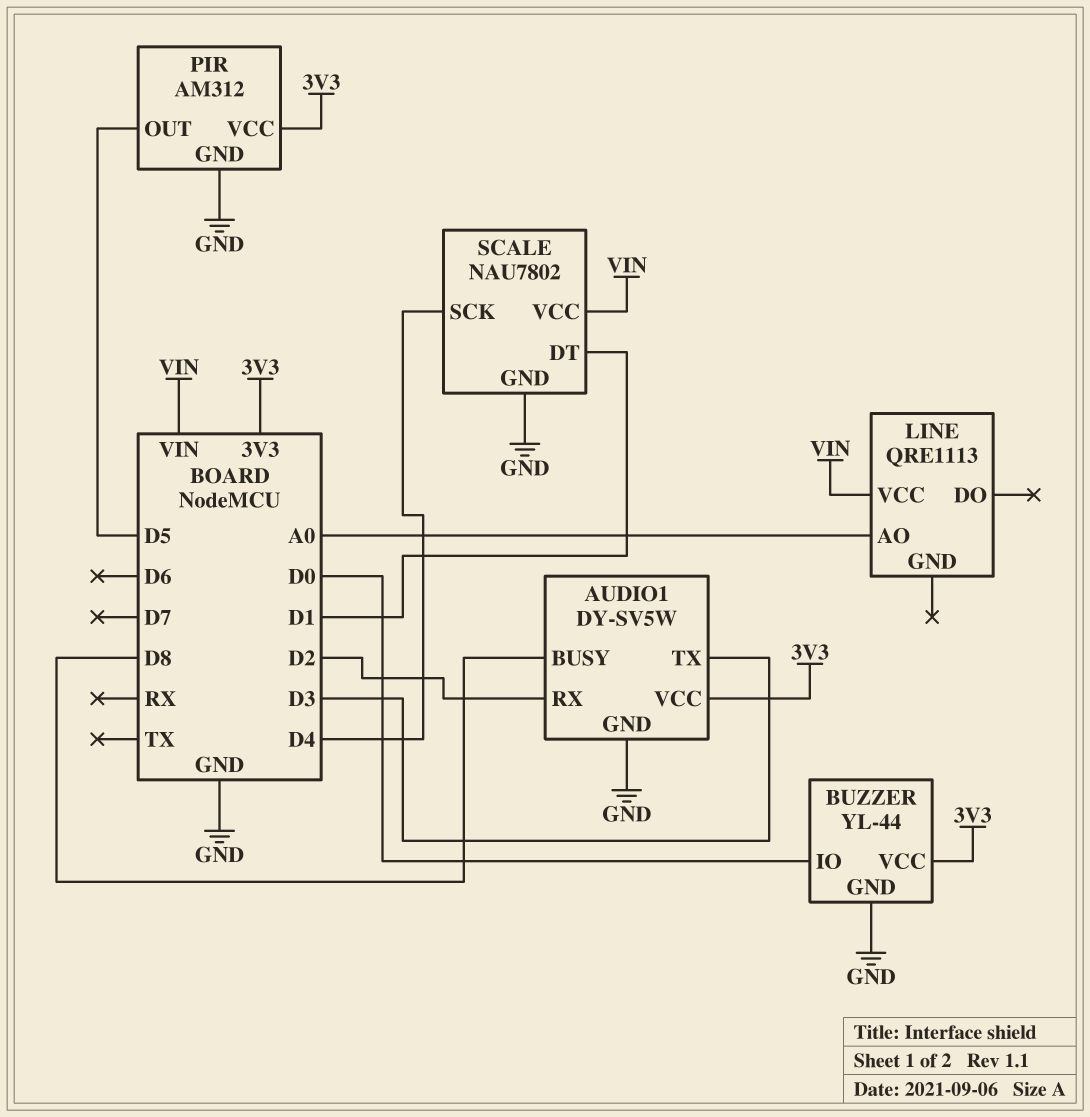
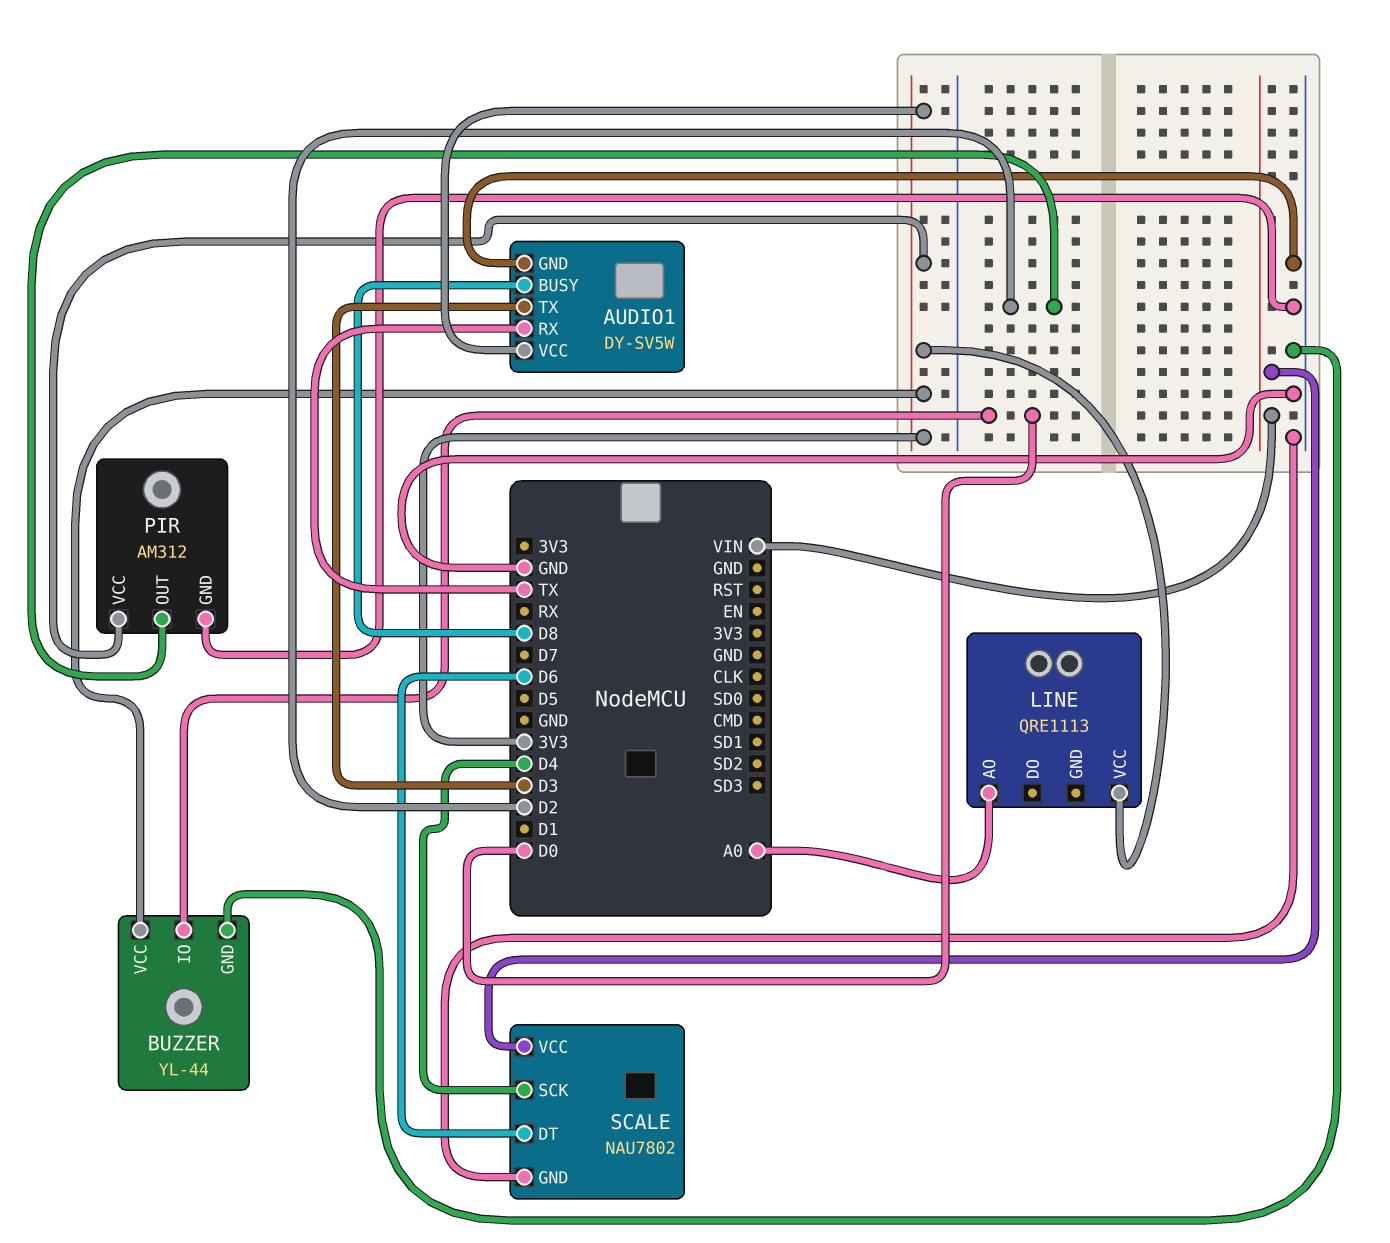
AUDIO1 pin RX: D2 -> TX
LINE pin VCC: VIN -> 3V3
PIR pin OUT: D5 -> D2
SCALE pin DT: D1 -> D6

